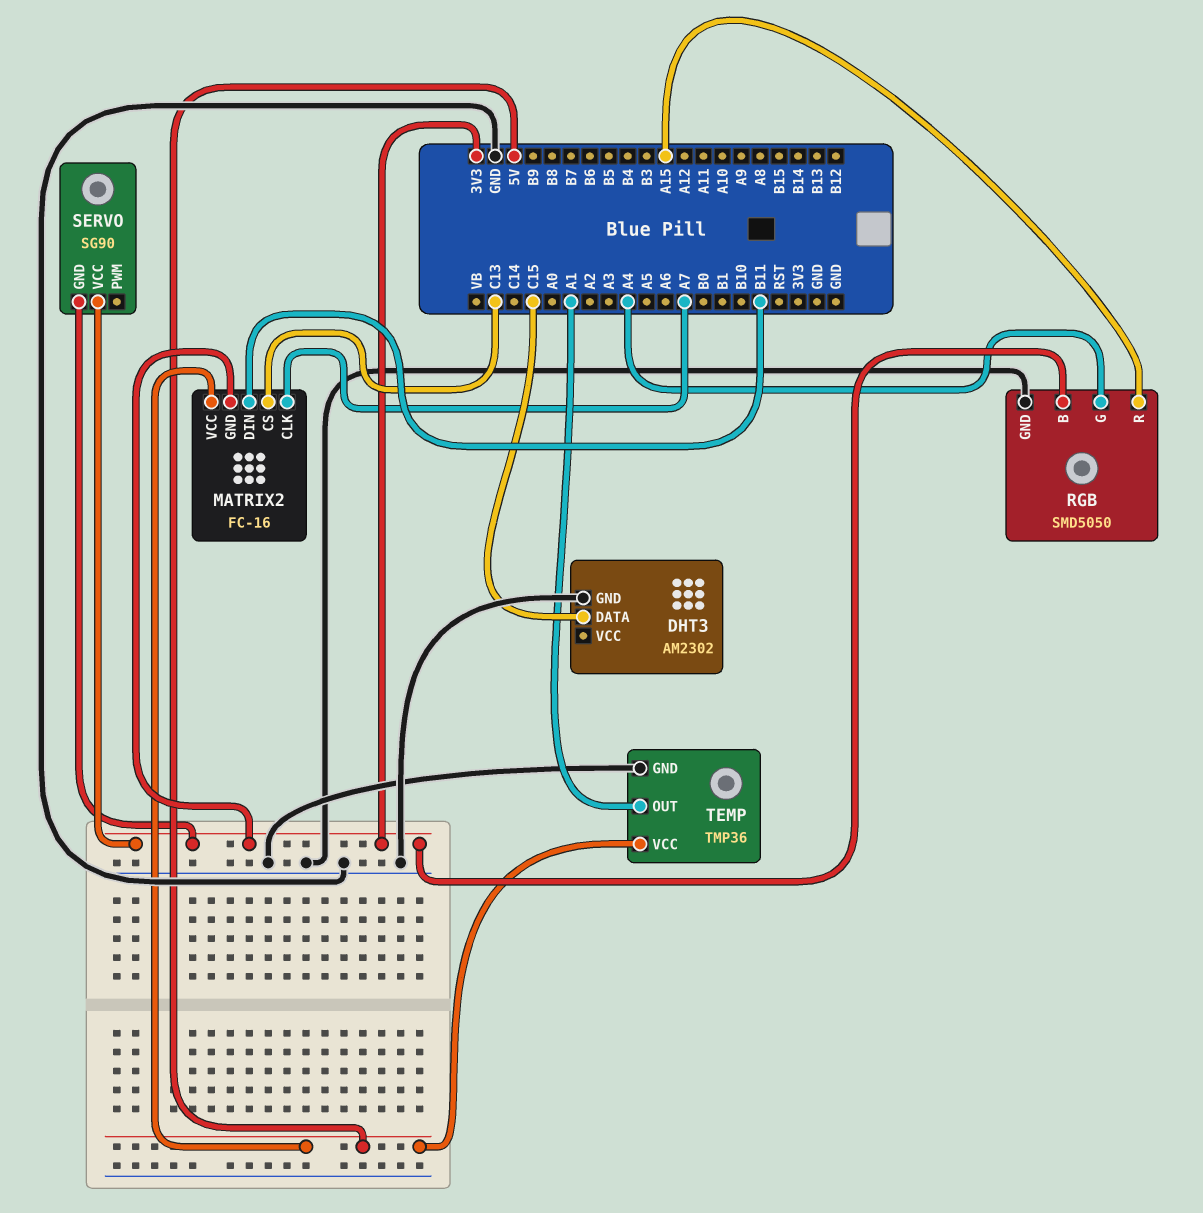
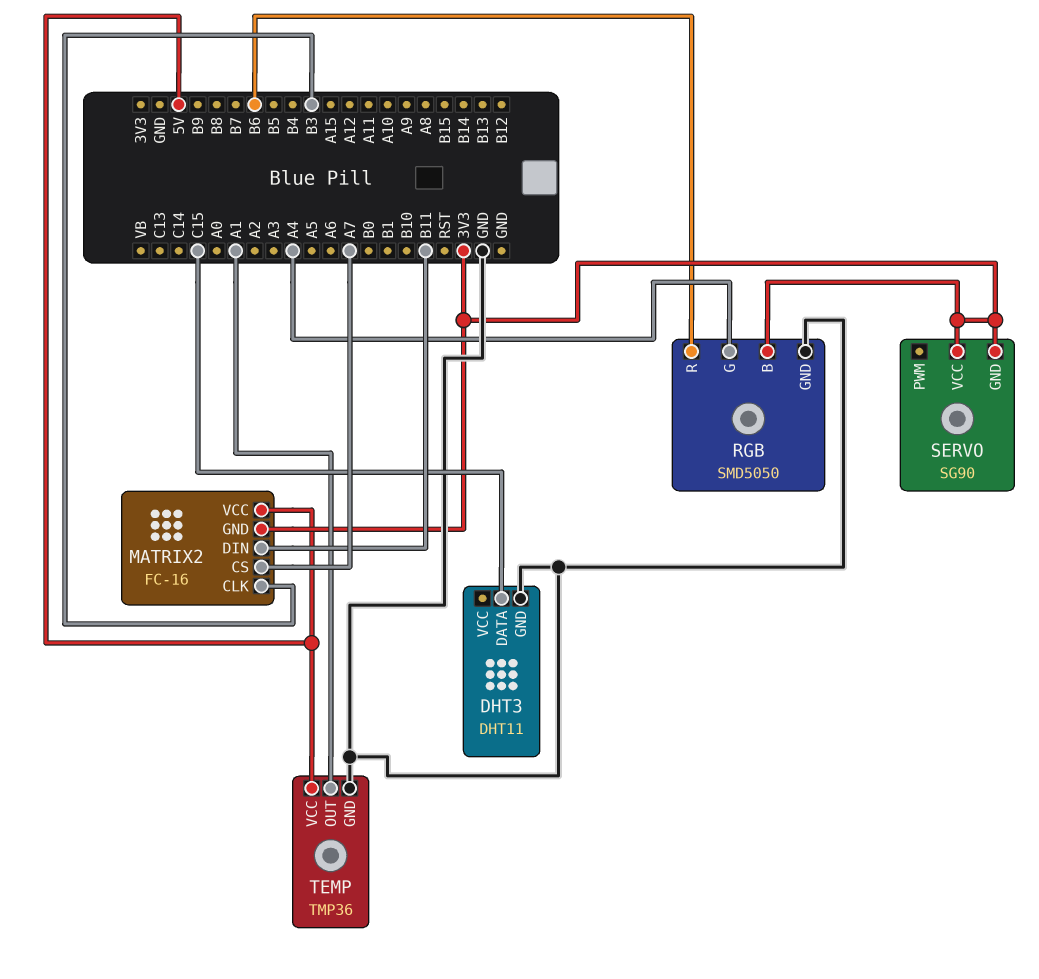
DHT3: AM2302 -> DHT11
MATRIX2 pin CLK: A7 -> B3
MATRIX2 pin CS: C13 -> A7
RGB pin R: A15 -> B6

